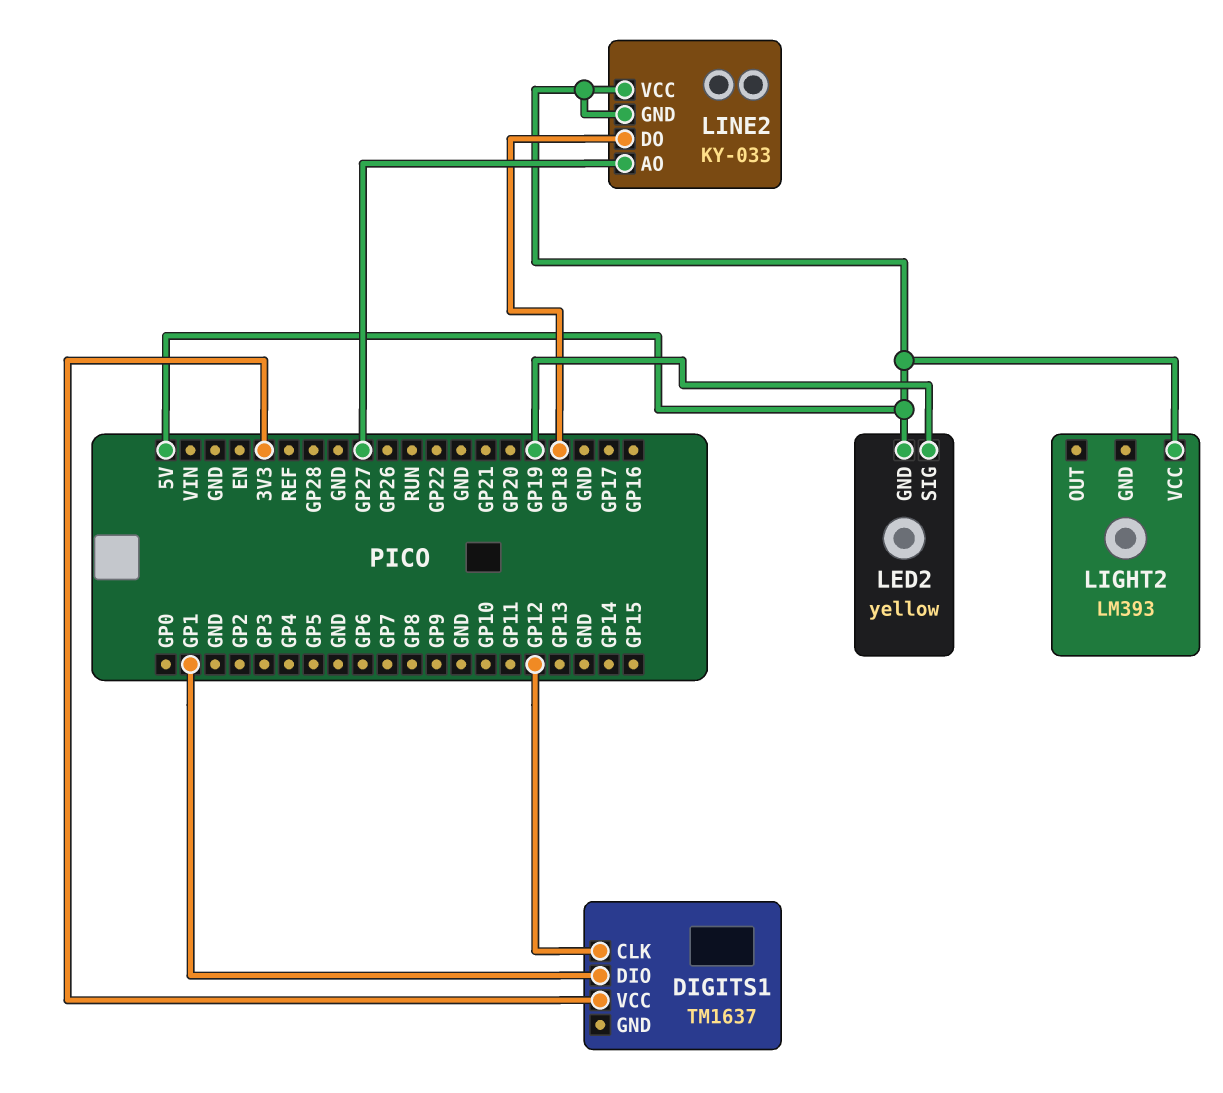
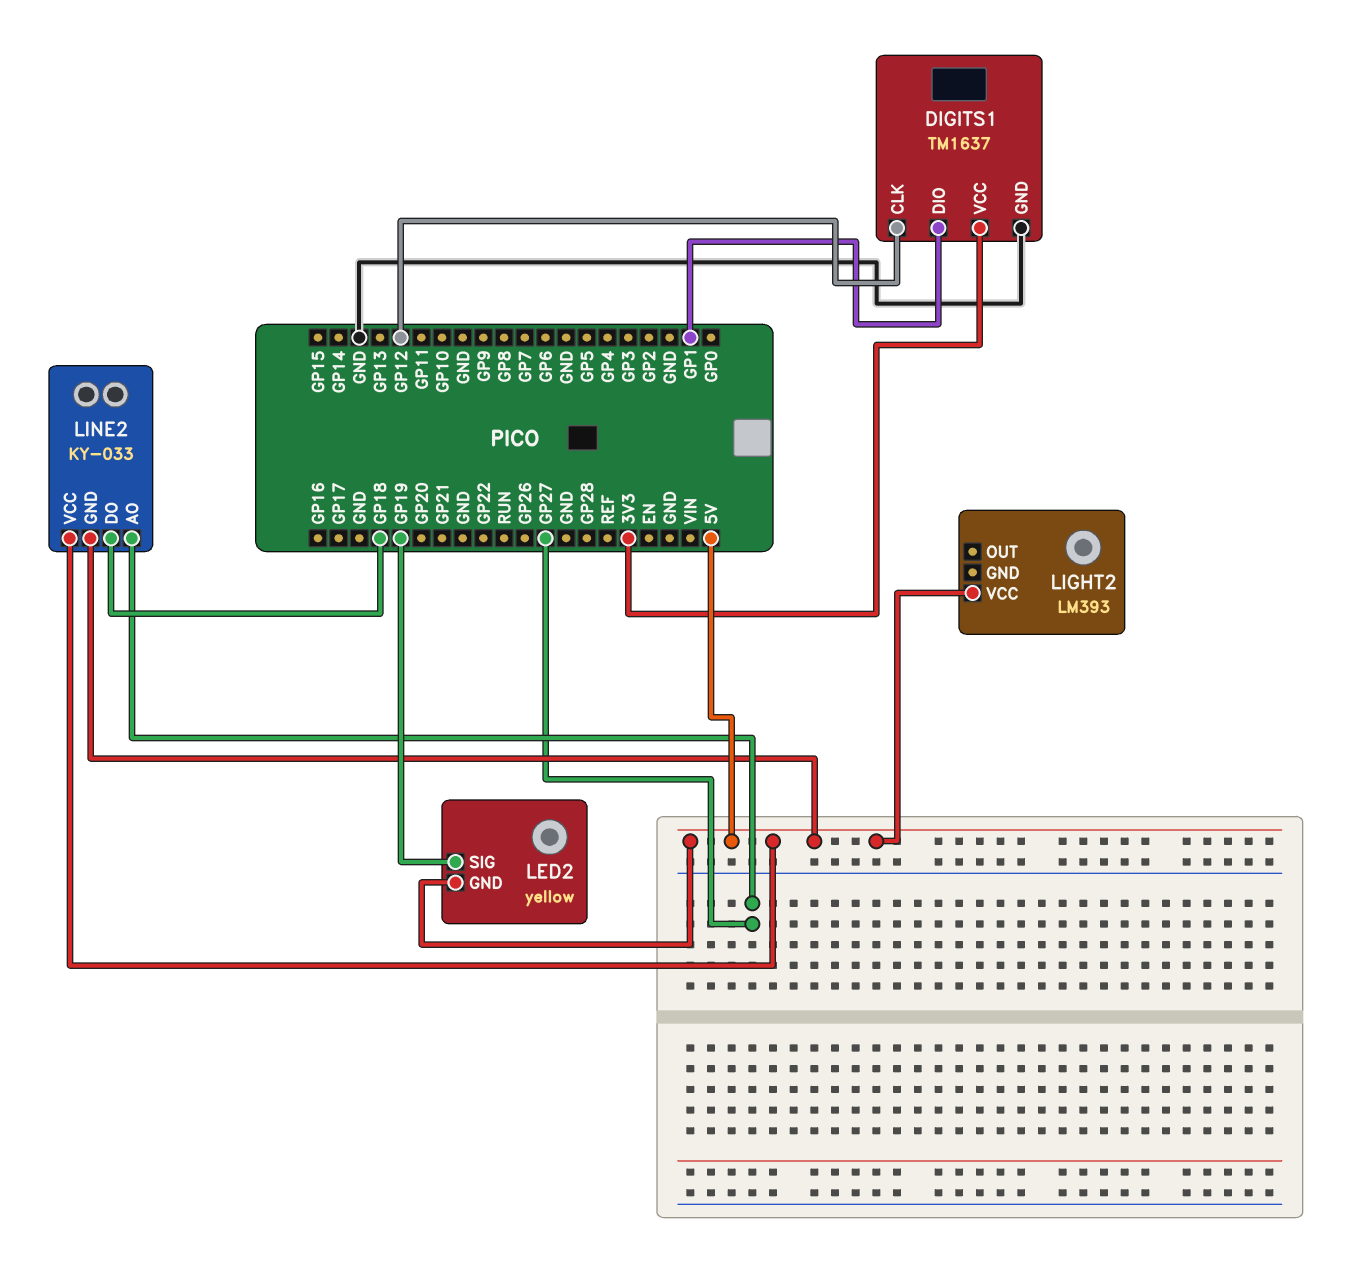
DIGITS1 pin GND: none -> GND

